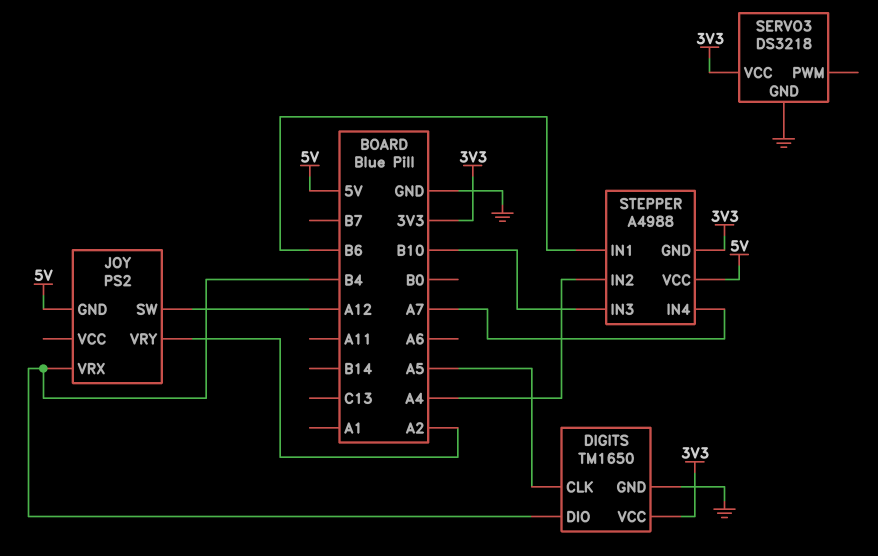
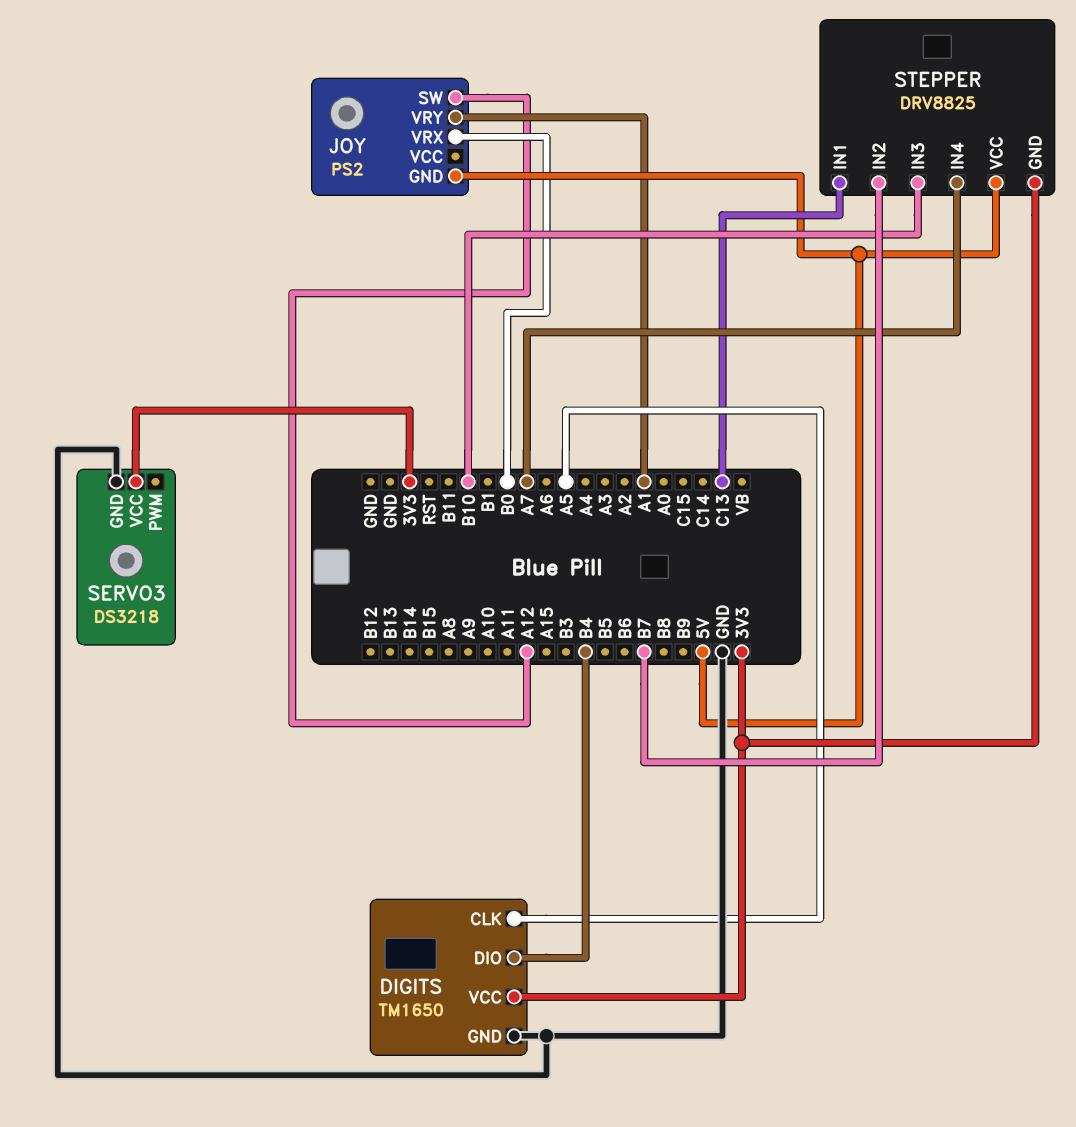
JOY pin VRX: B4 -> B0
JOY pin VRY: A2 -> A1
STEPPER: A4988 -> DRV8825
STEPPER pin IN1: B6 -> C13
STEPPER pin IN2: A4 -> B7

